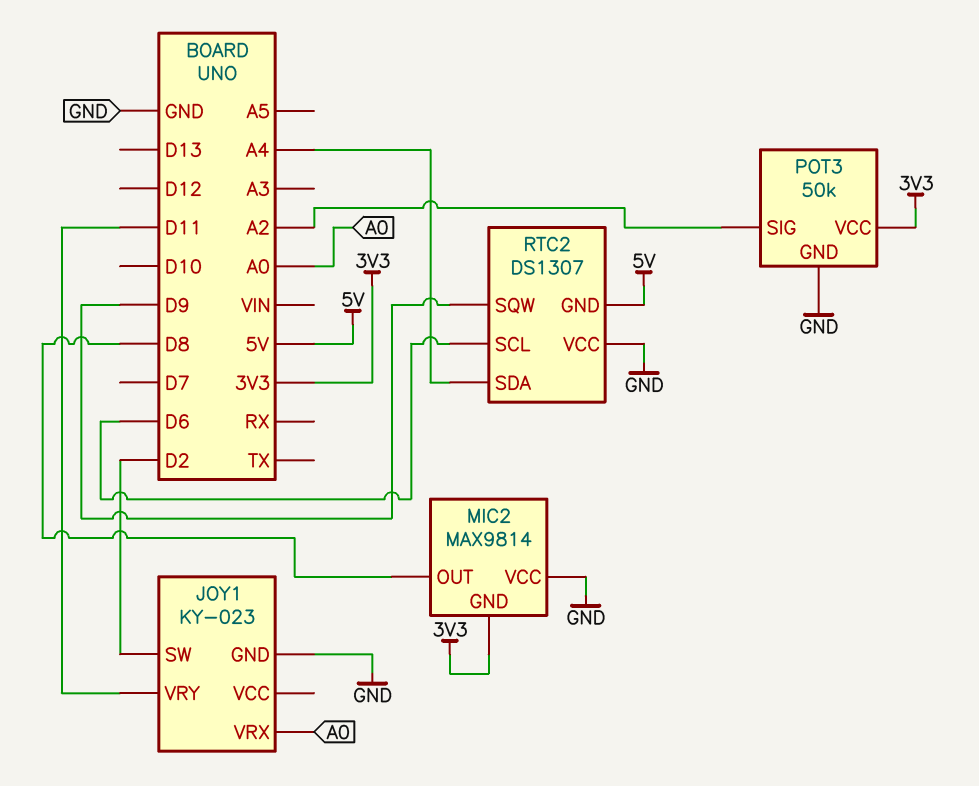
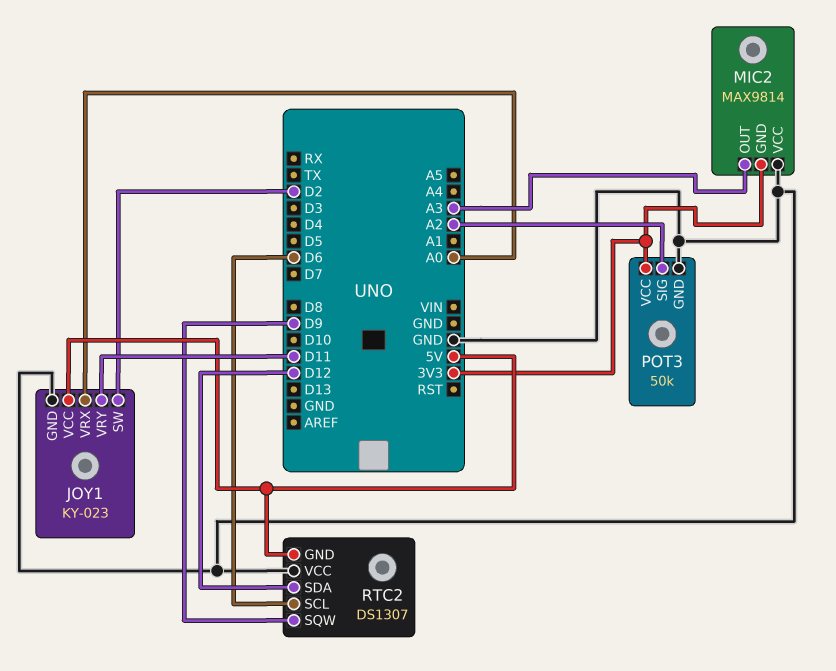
JOY1 pin VCC: none -> 5V
MIC2 pin OUT: D8 -> A3
RTC2 pin SDA: A4 -> D12

